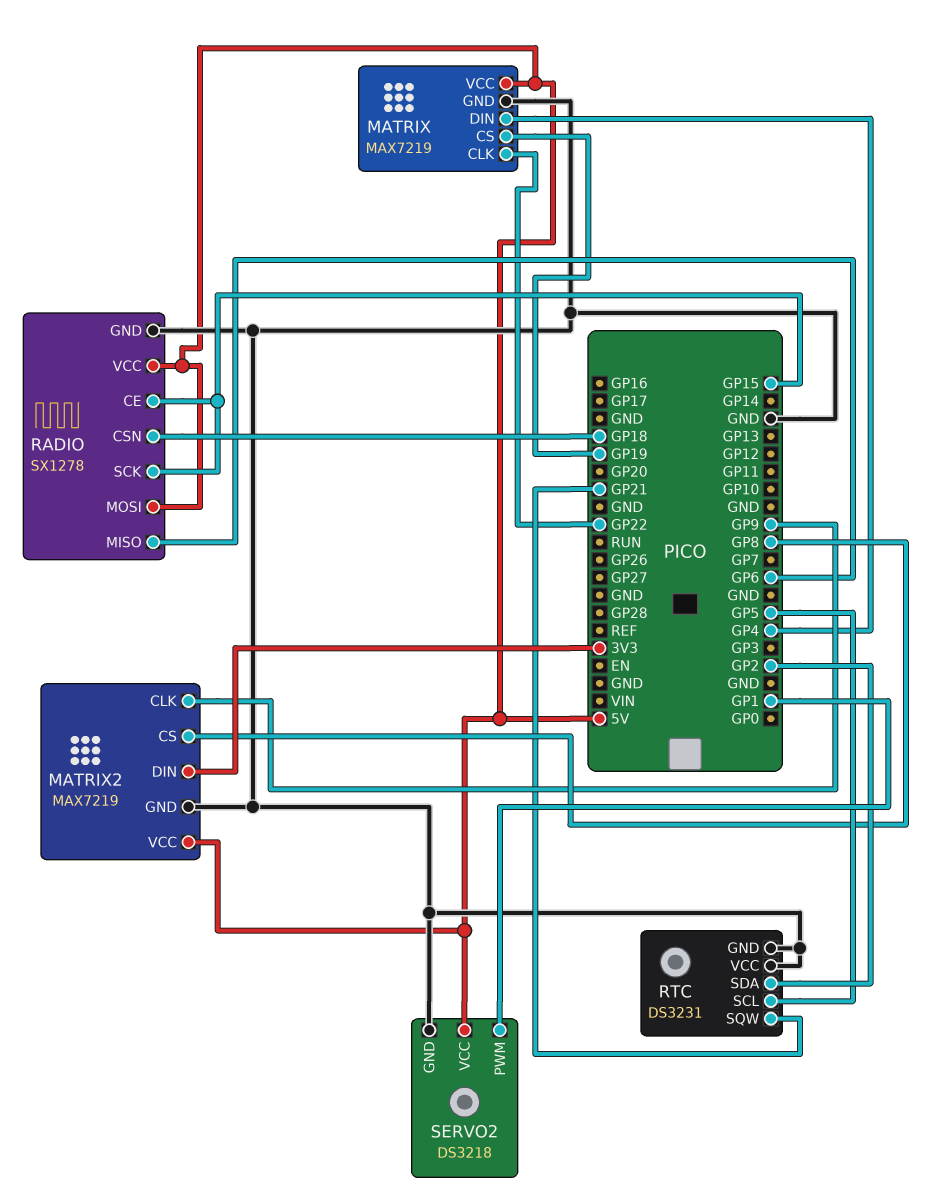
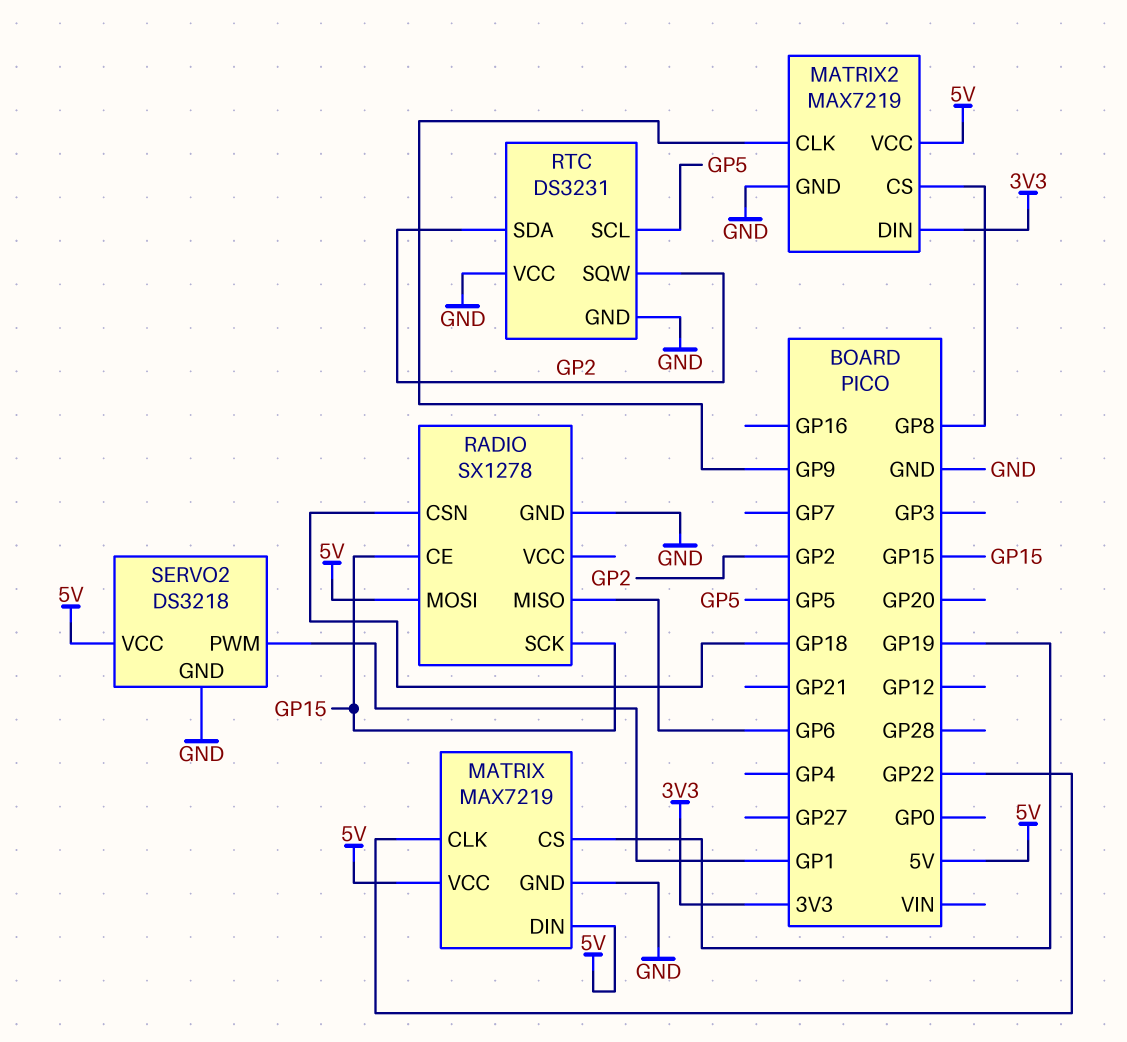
MATRIX pin DIN: GP4 -> 5V
RADIO pin VCC: 5V -> none
RTC pin SQW: GP21 -> GP2

